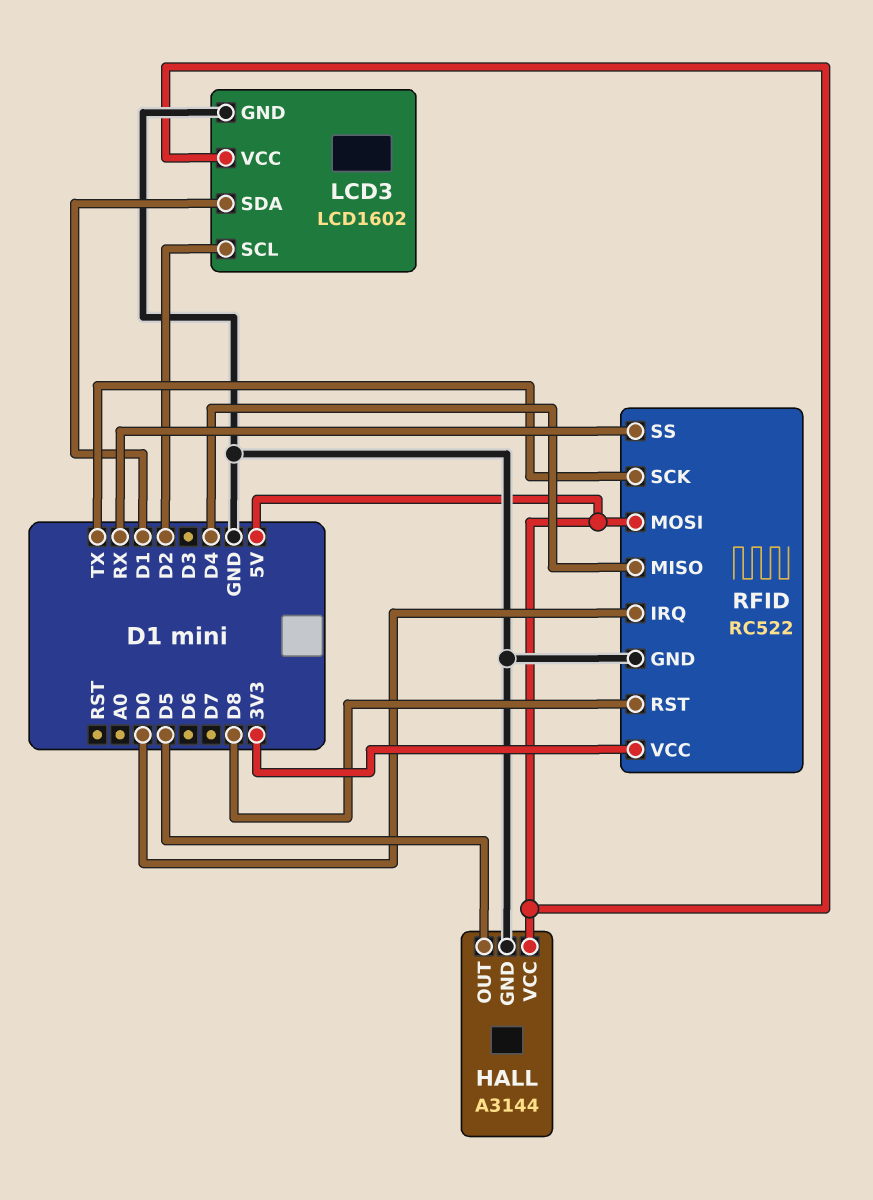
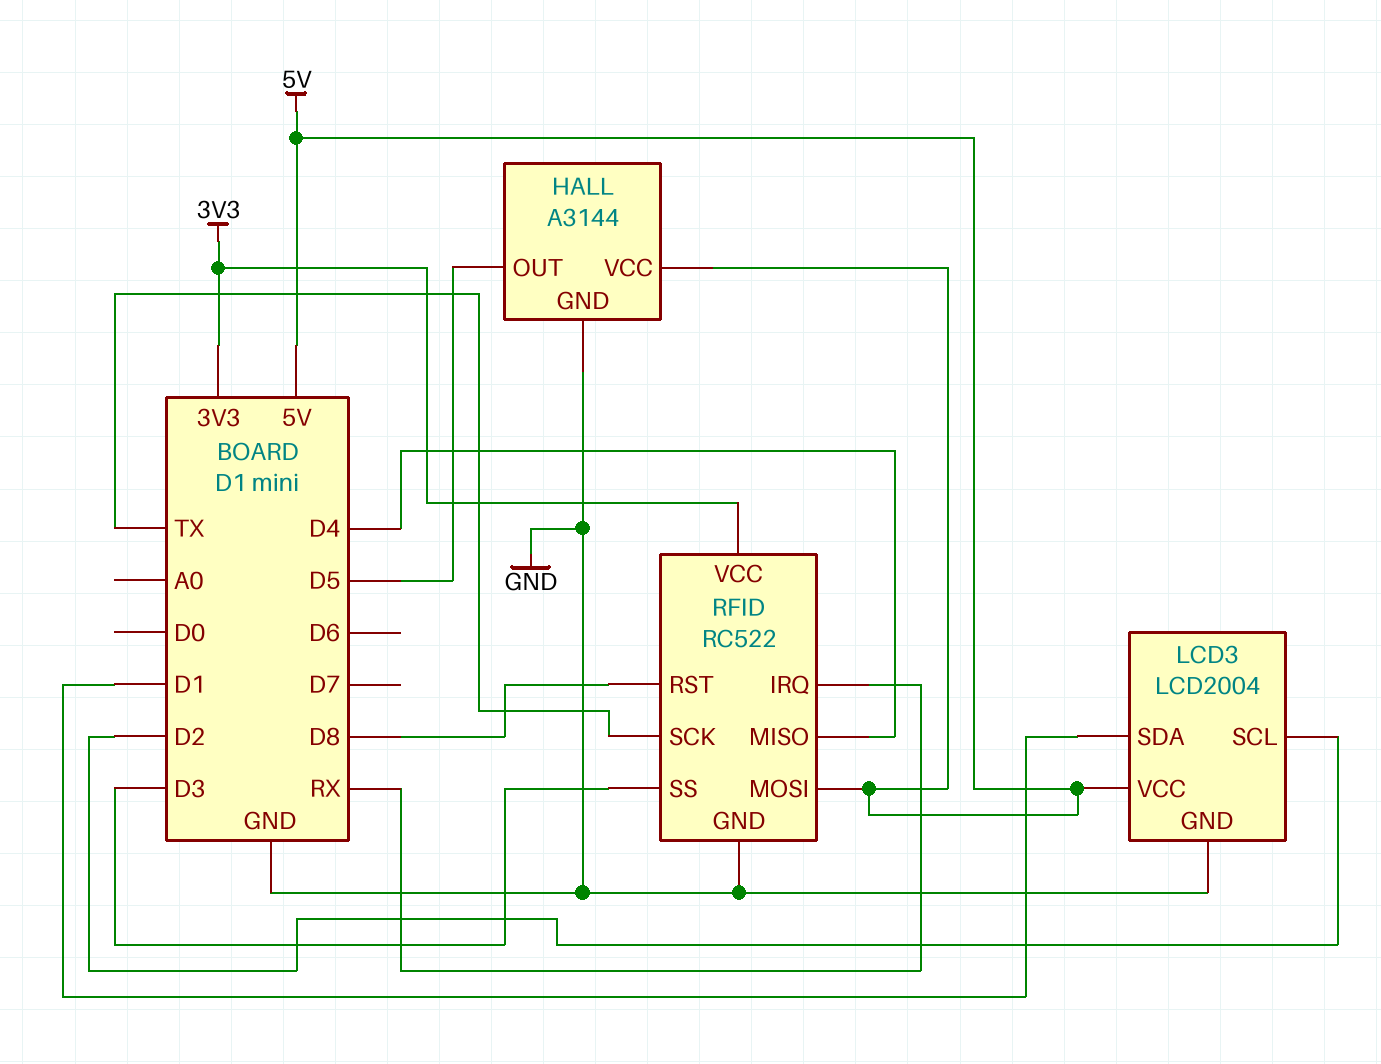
LCD3: LCD1602 -> LCD2004
RFID pin IRQ: D0 -> RX
RFID pin SS: RX -> D3

